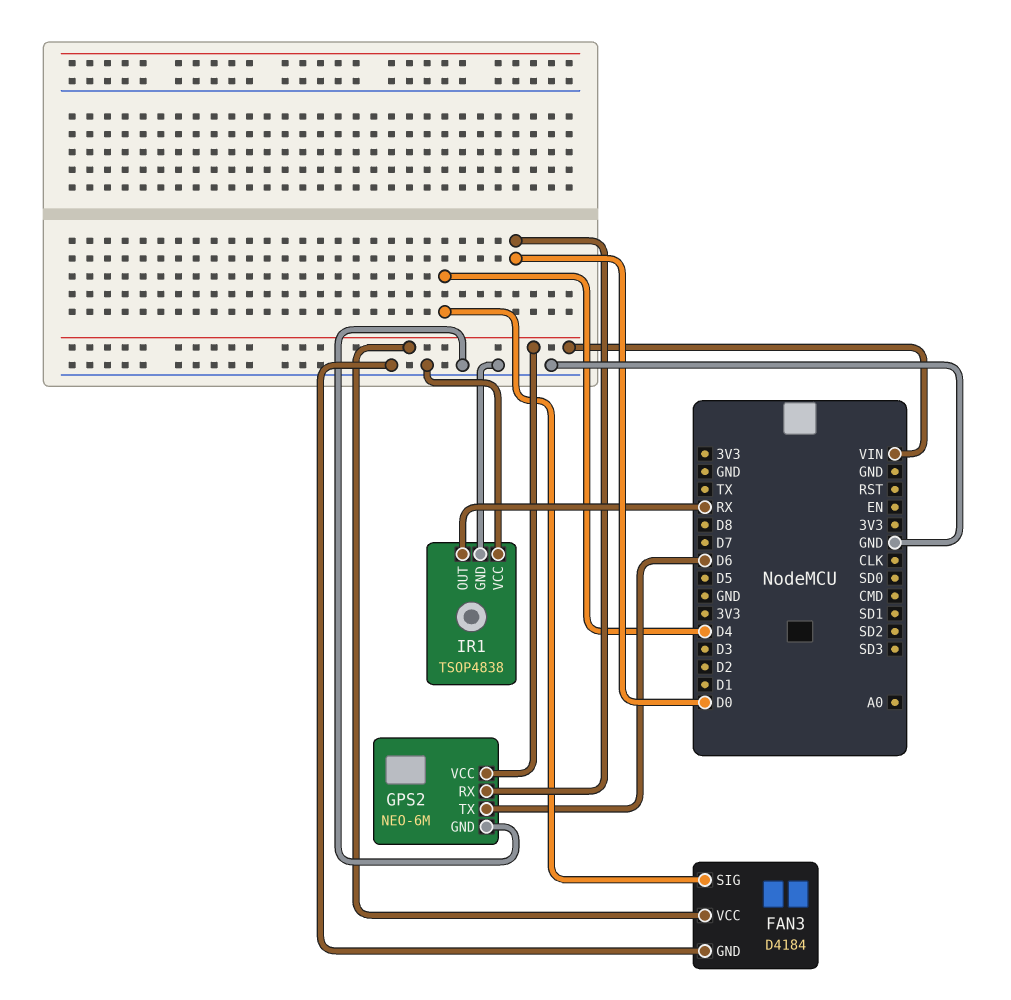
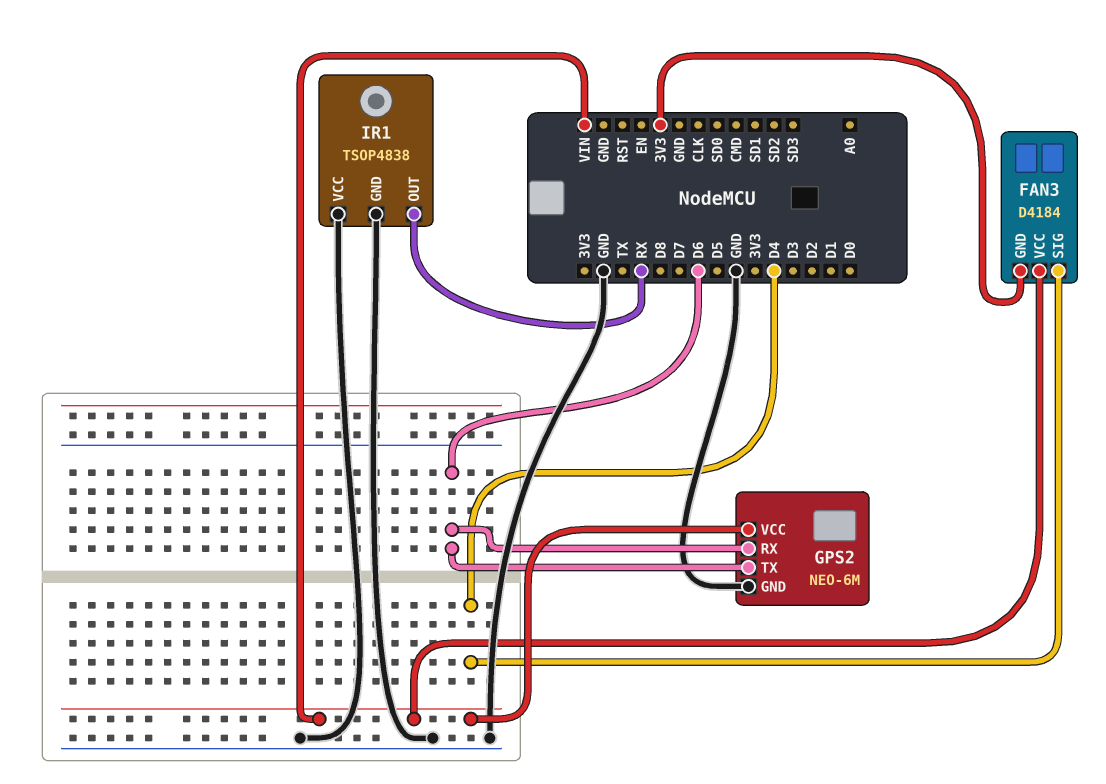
FAN3 pin GND: GND -> 3V3
GPS2 pin RX: D0 -> D6

